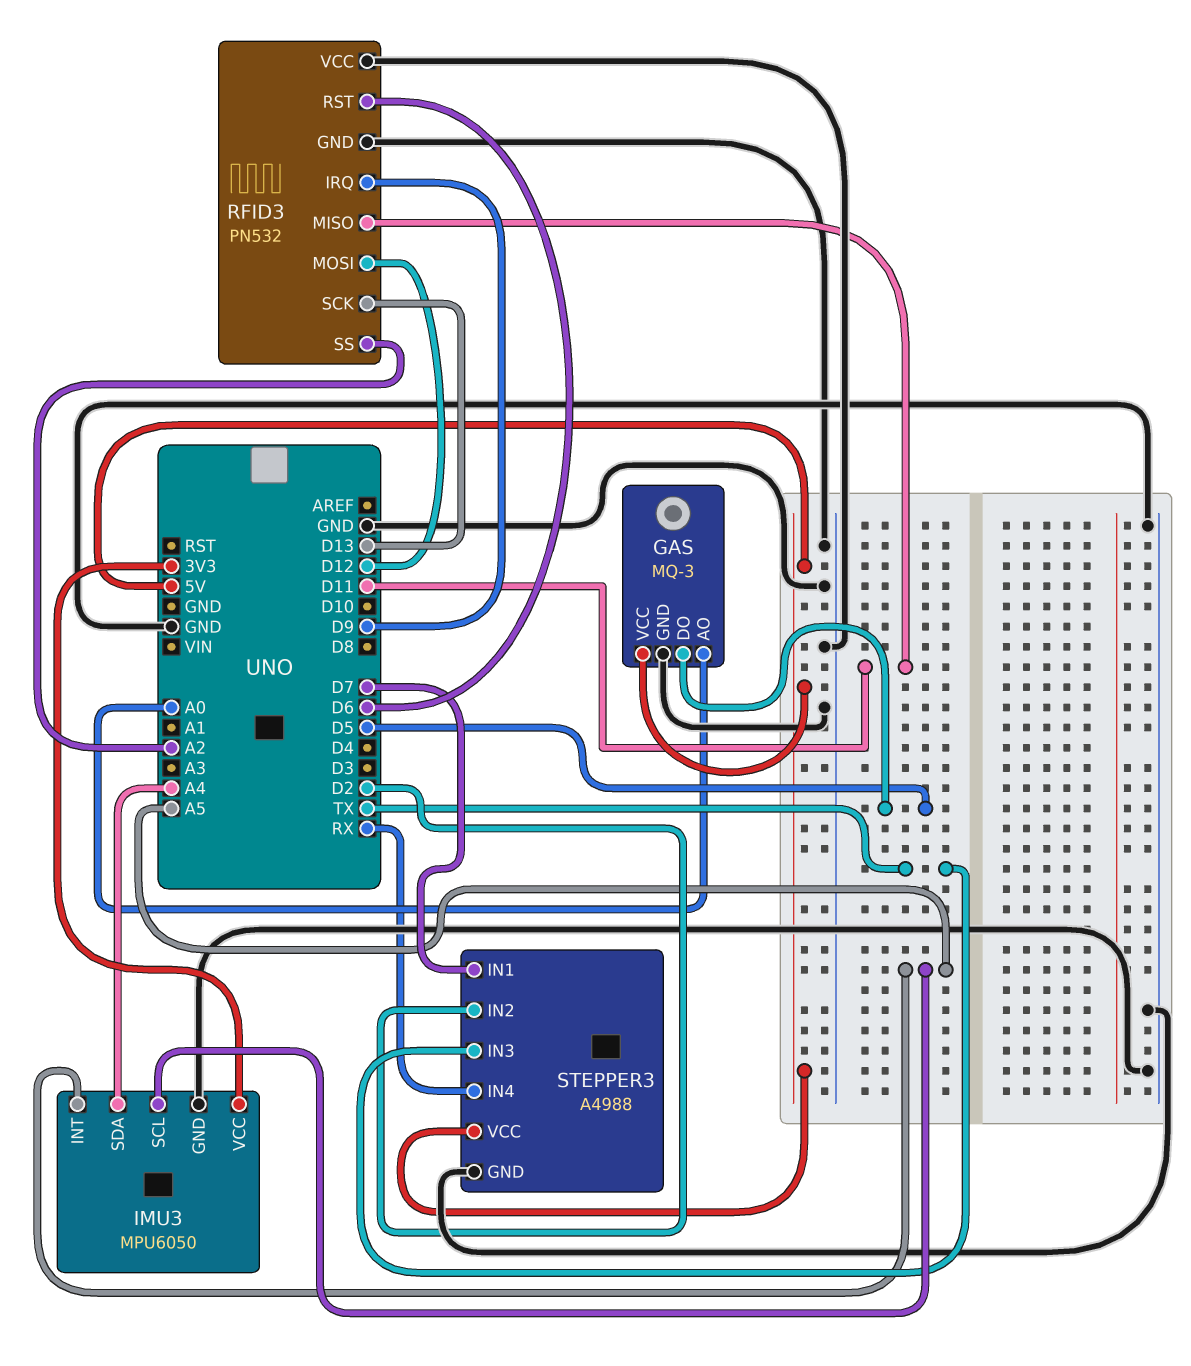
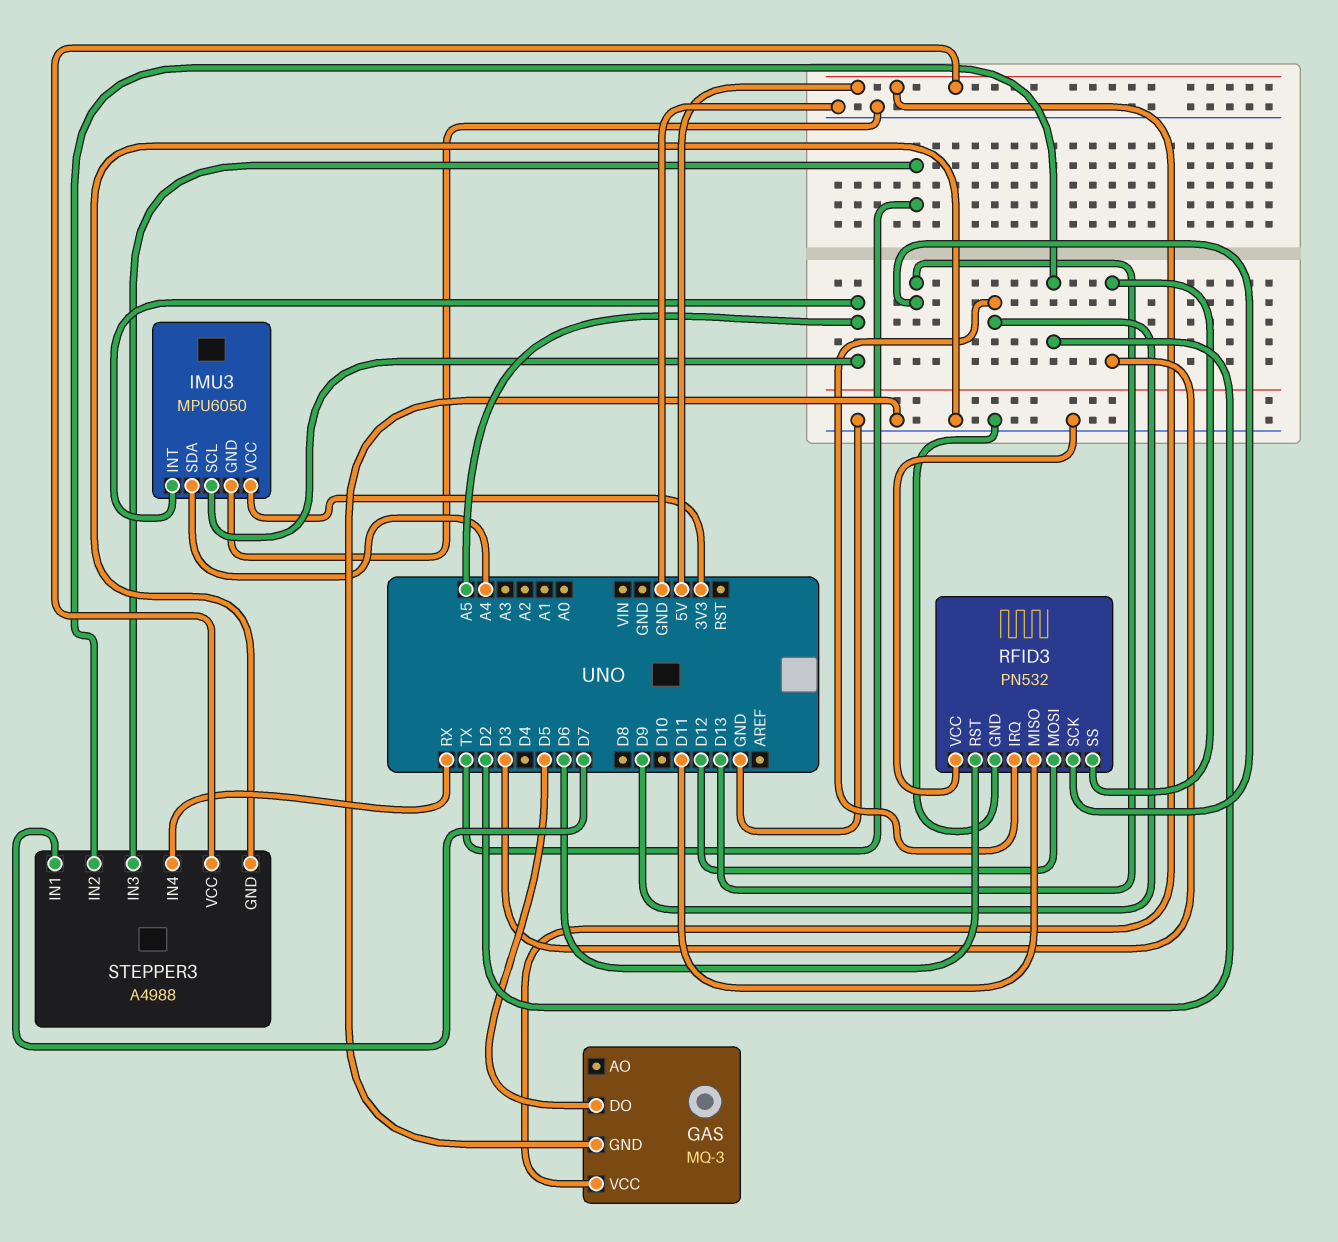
GAS pin AO: A0 -> none
RFID3 pin SS: A2 -> D3

